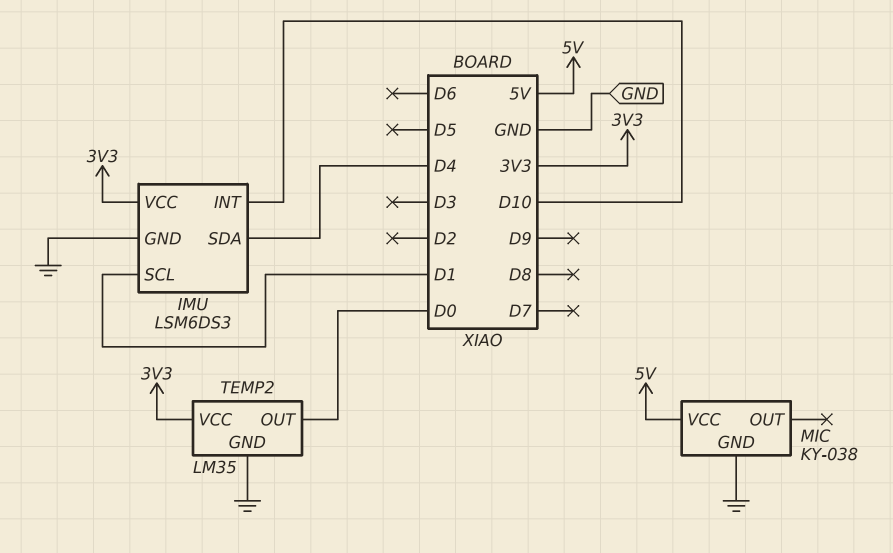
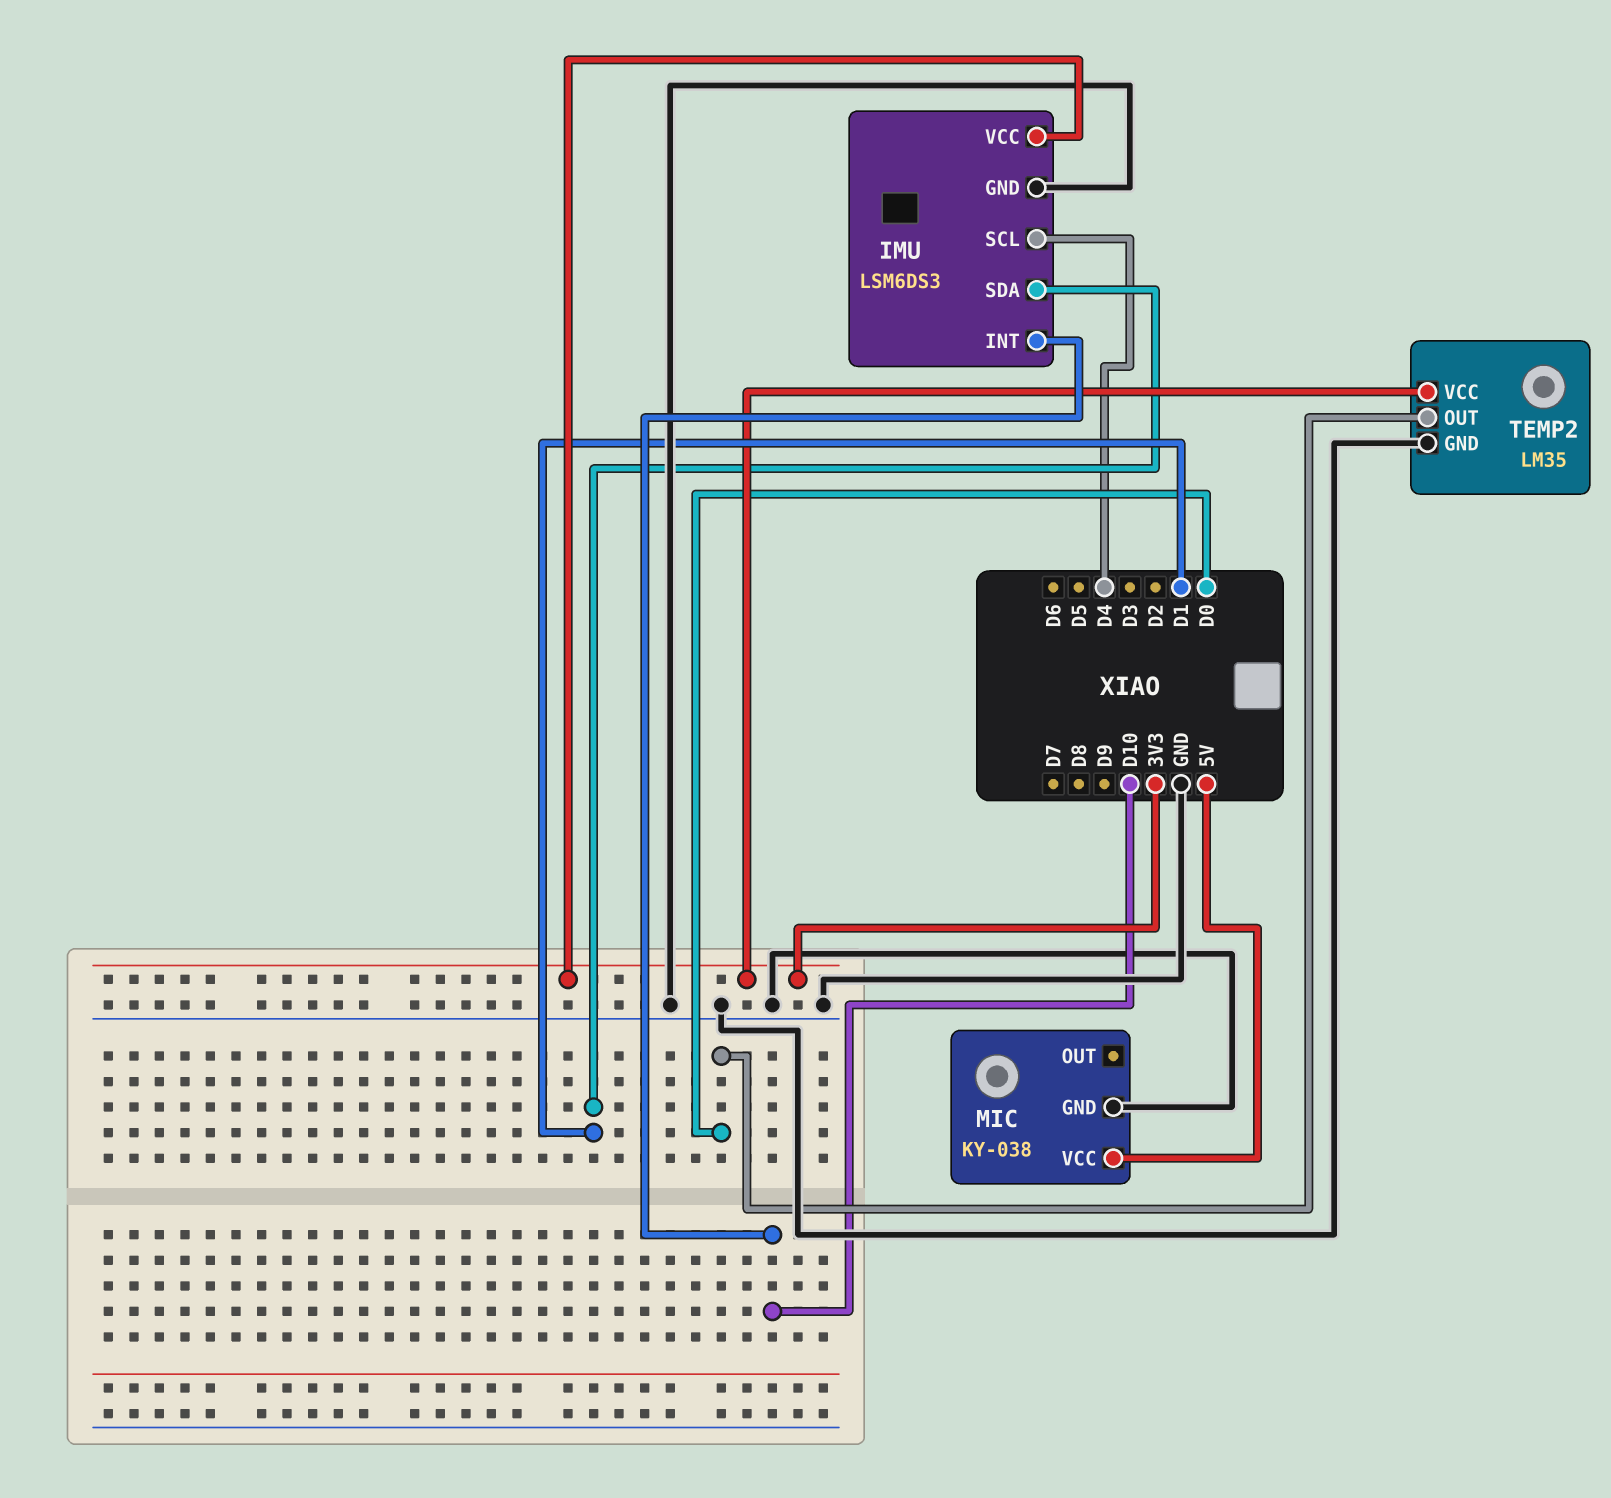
IMU pin SCL: D1 -> D4
IMU pin SDA: D4 -> D1

